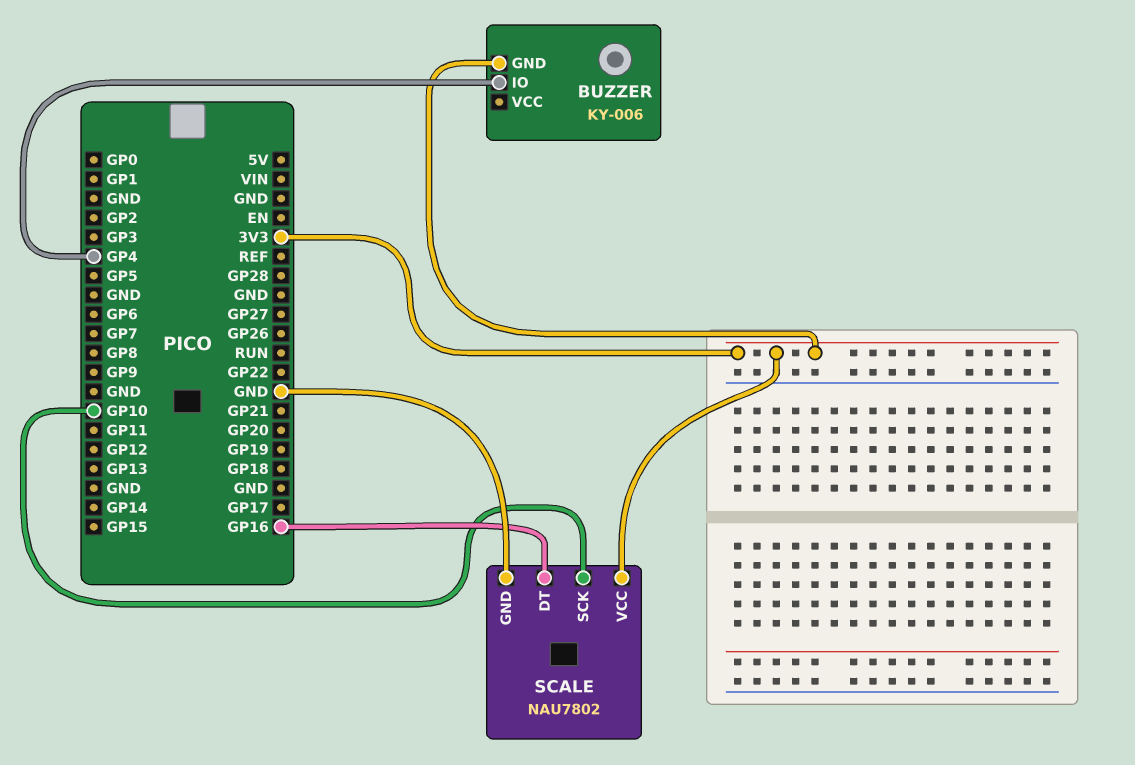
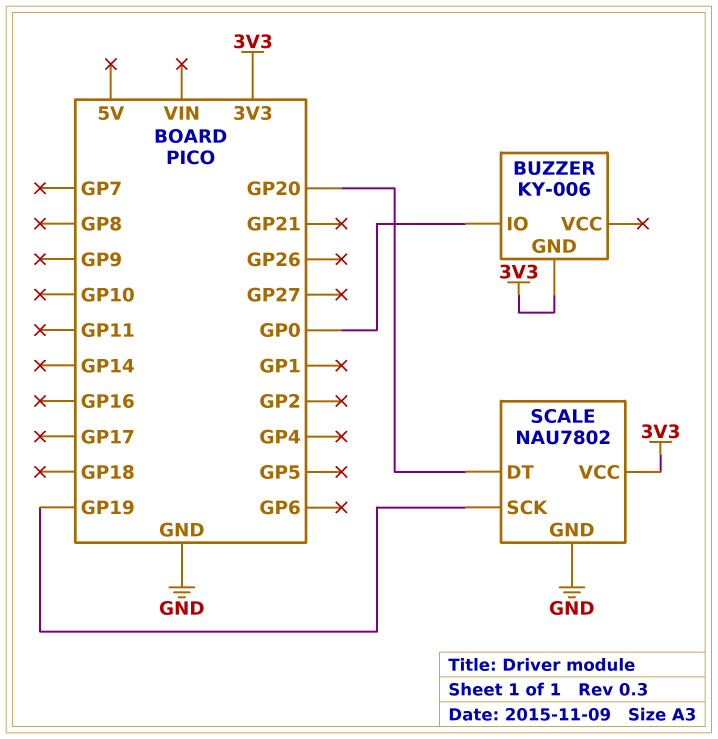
BUZZER pin IO: GP4 -> GP0
SCALE pin DT: GP16 -> GP20
SCALE pin SCK: GP10 -> GP19

